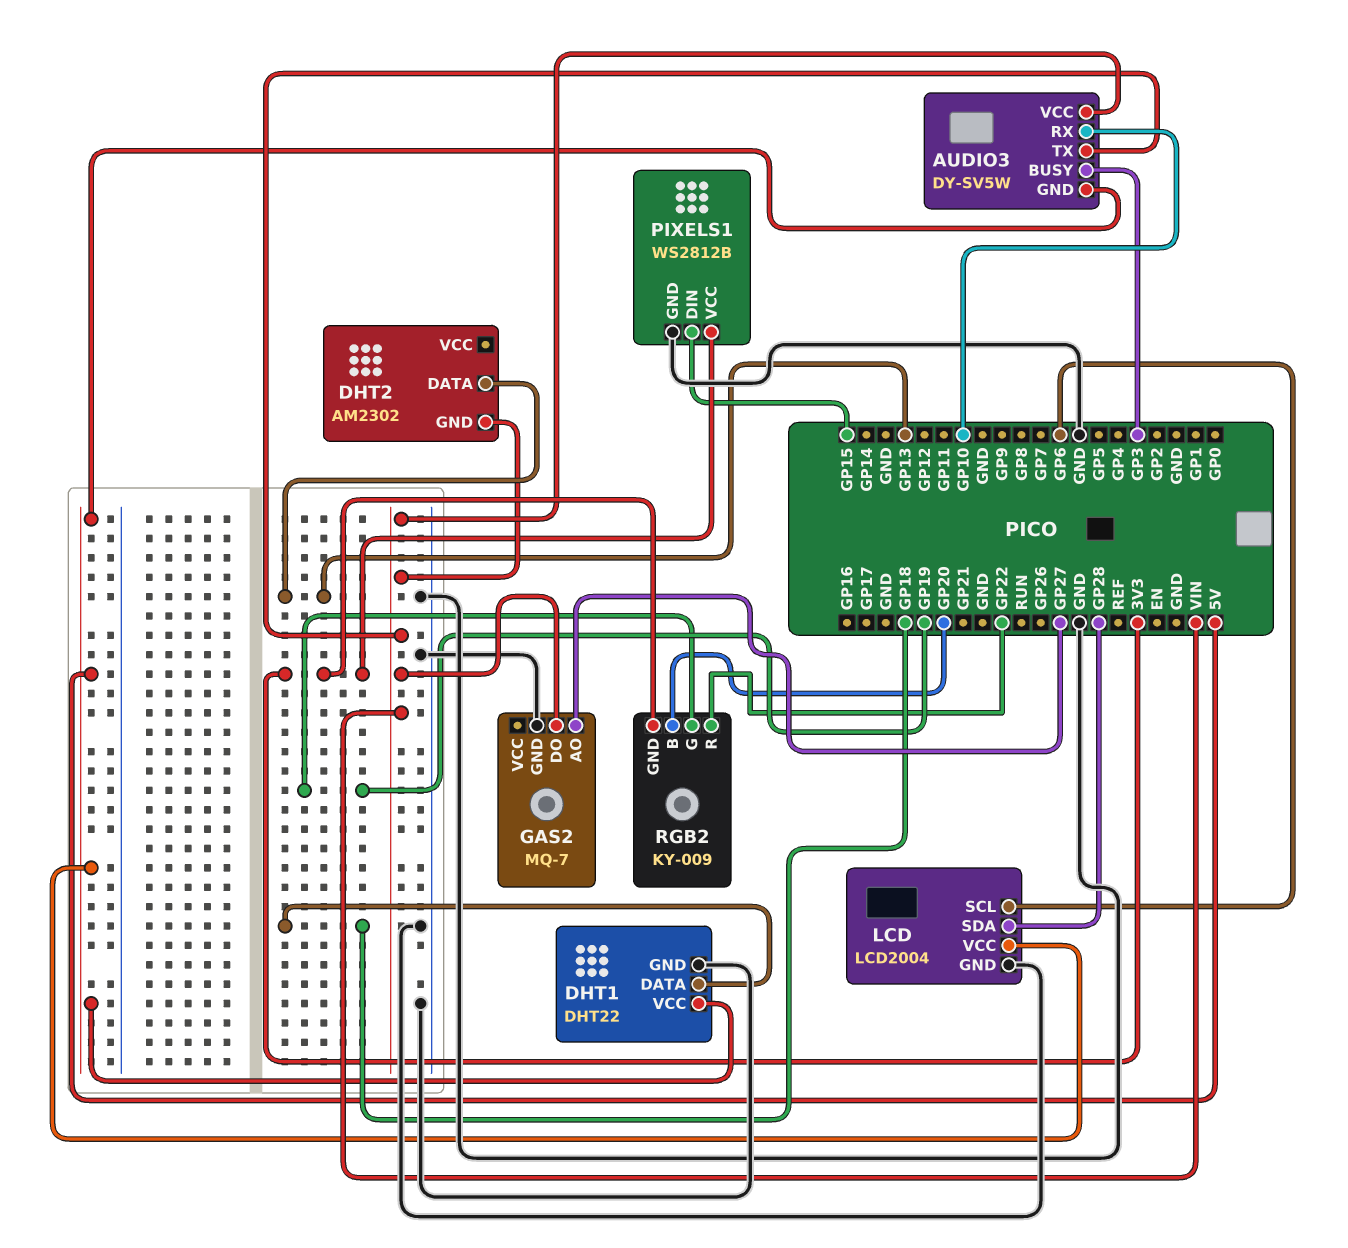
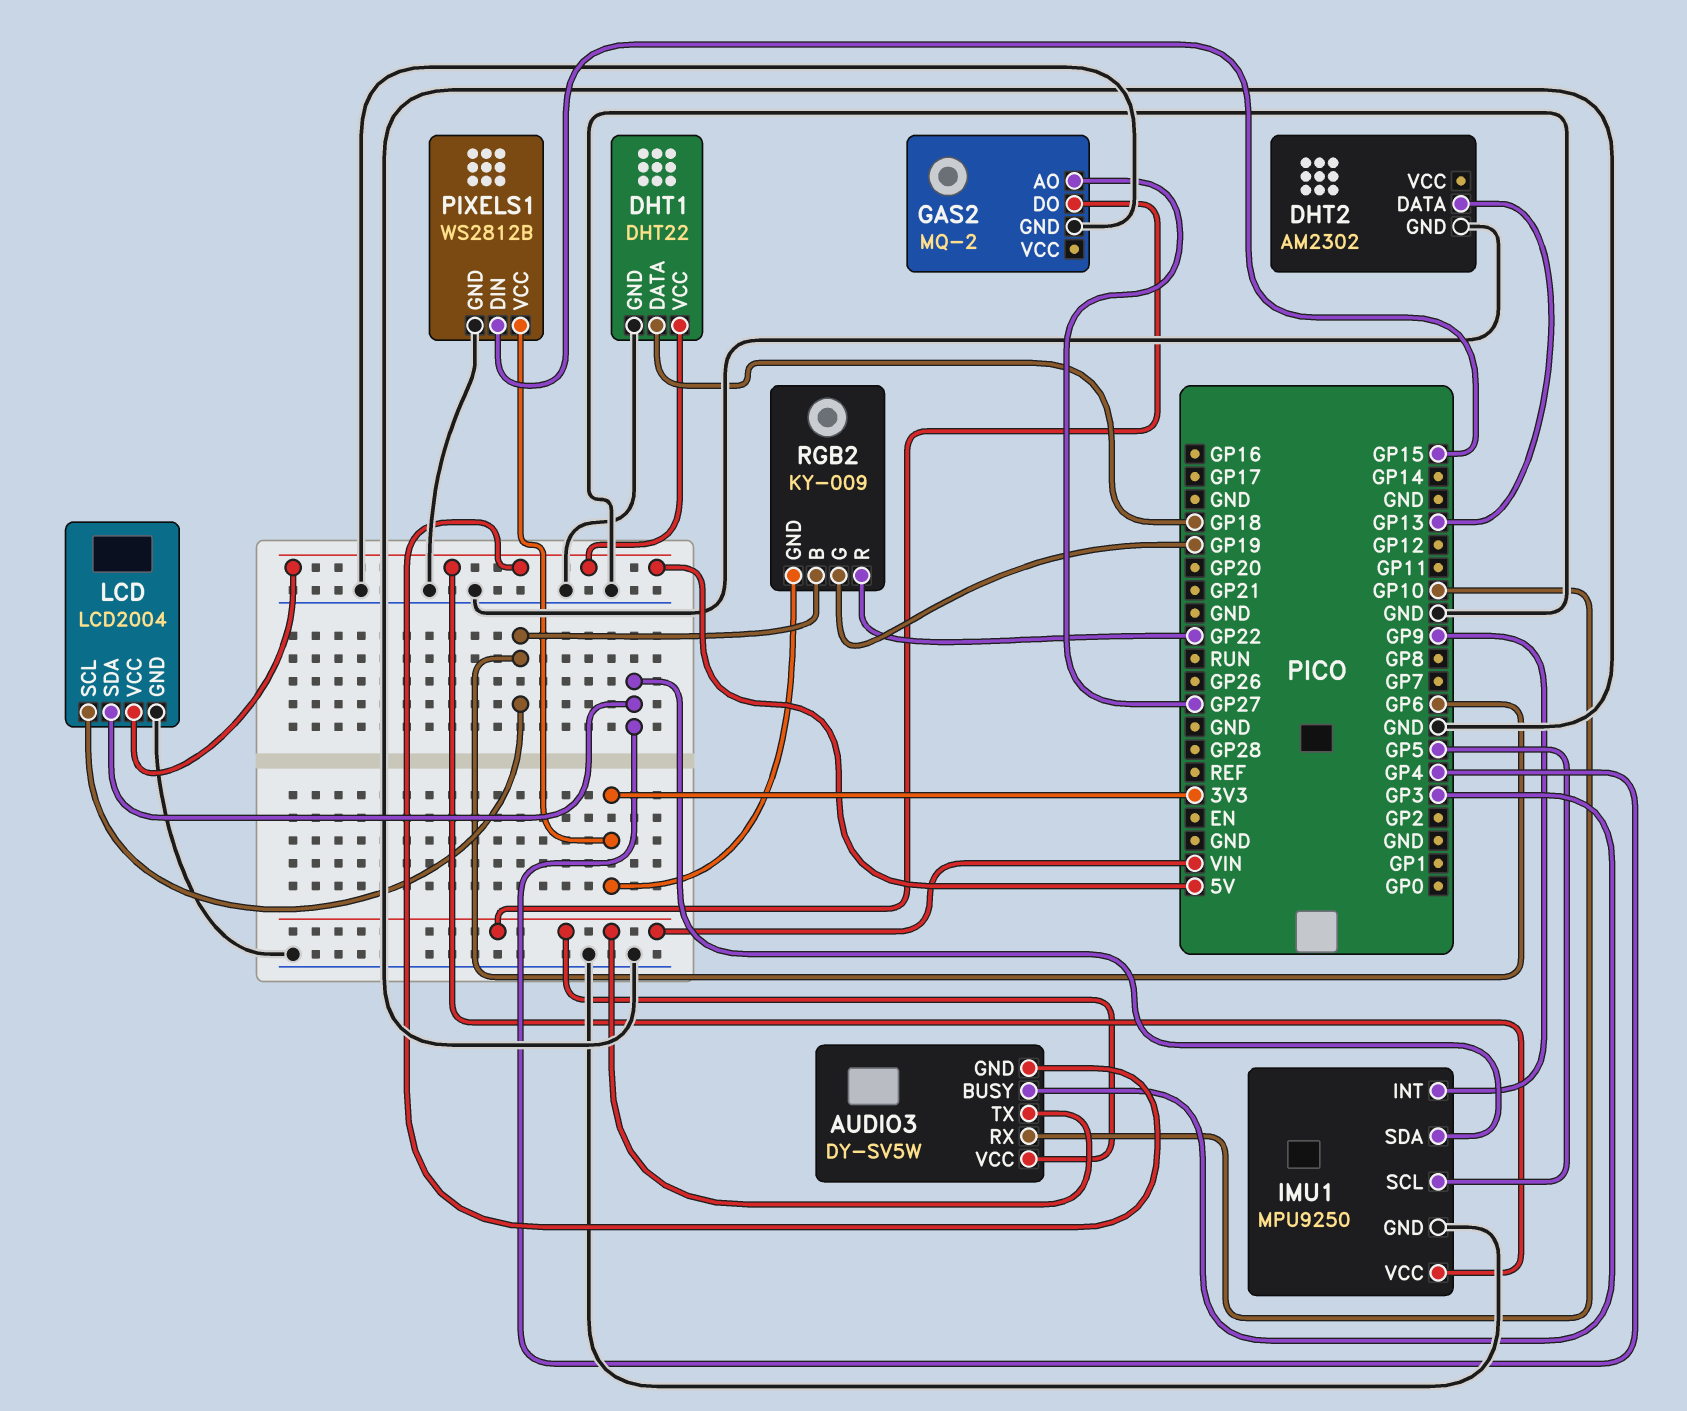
DHT2 pin GND: VIN -> GND
GAS2: MQ-7 -> MQ-2
IMU1: none -> MPU9250
IMU1 pin GND: none -> GND
IMU1 pin INT: none -> GP9
IMU1 pin SCL: none -> GP5
IMU1 pin SDA: none -> GP4
IMU1 pin VCC: none -> 5V
LCD pin SDA: GP28 -> GP4
RGB2 pin B: GP20 -> GP6

